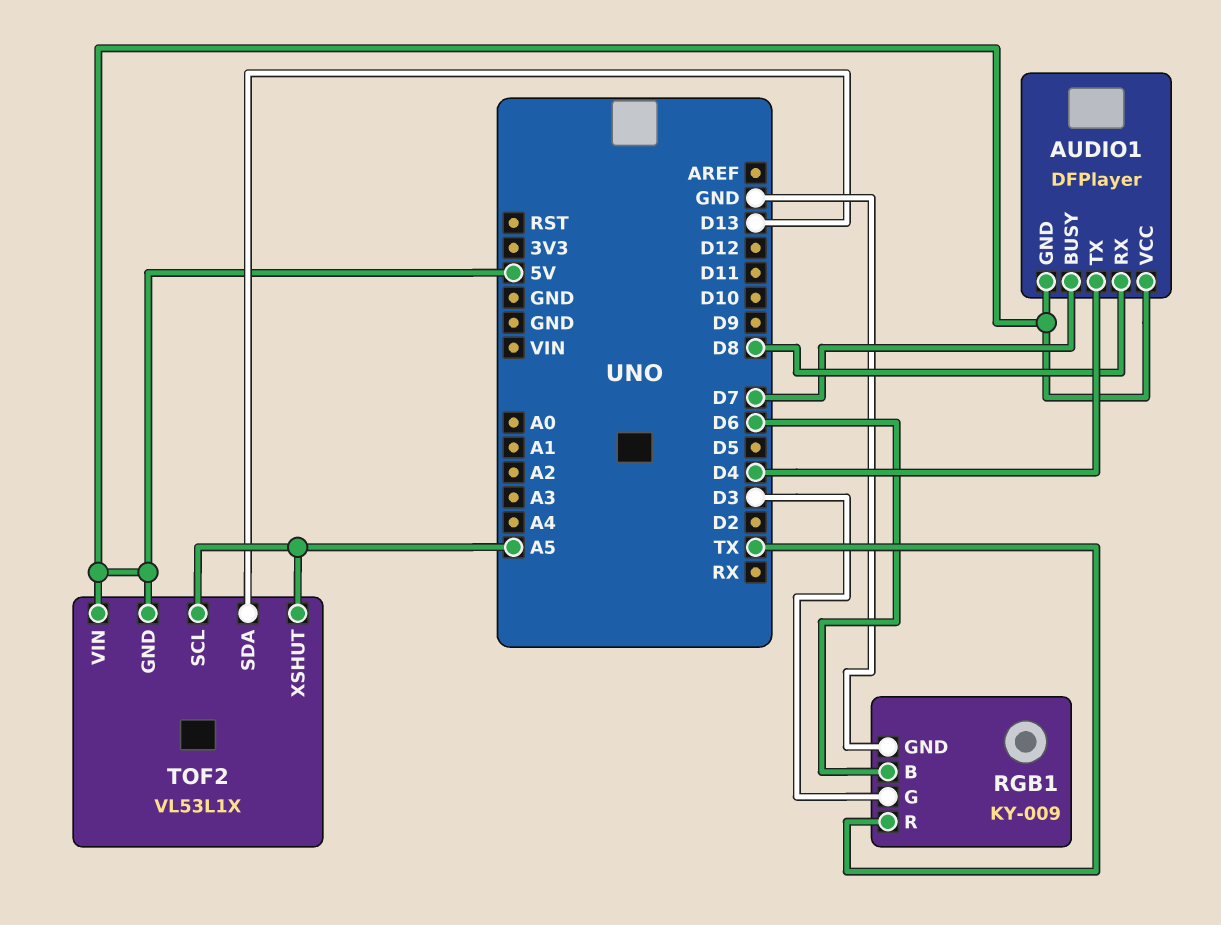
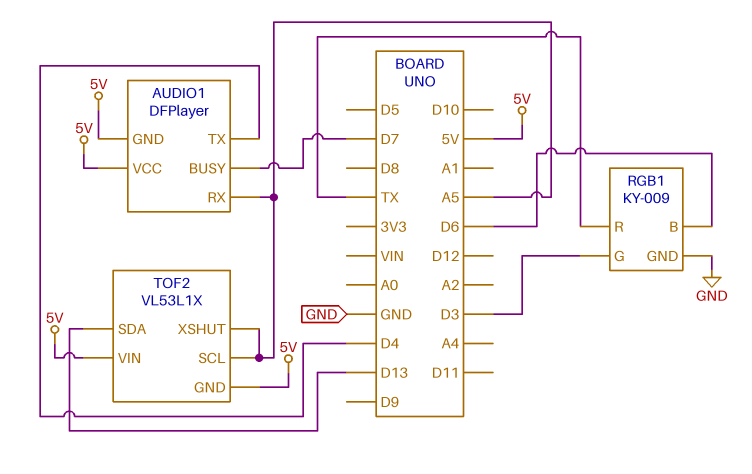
AUDIO1 pin RX: D8 -> A5

